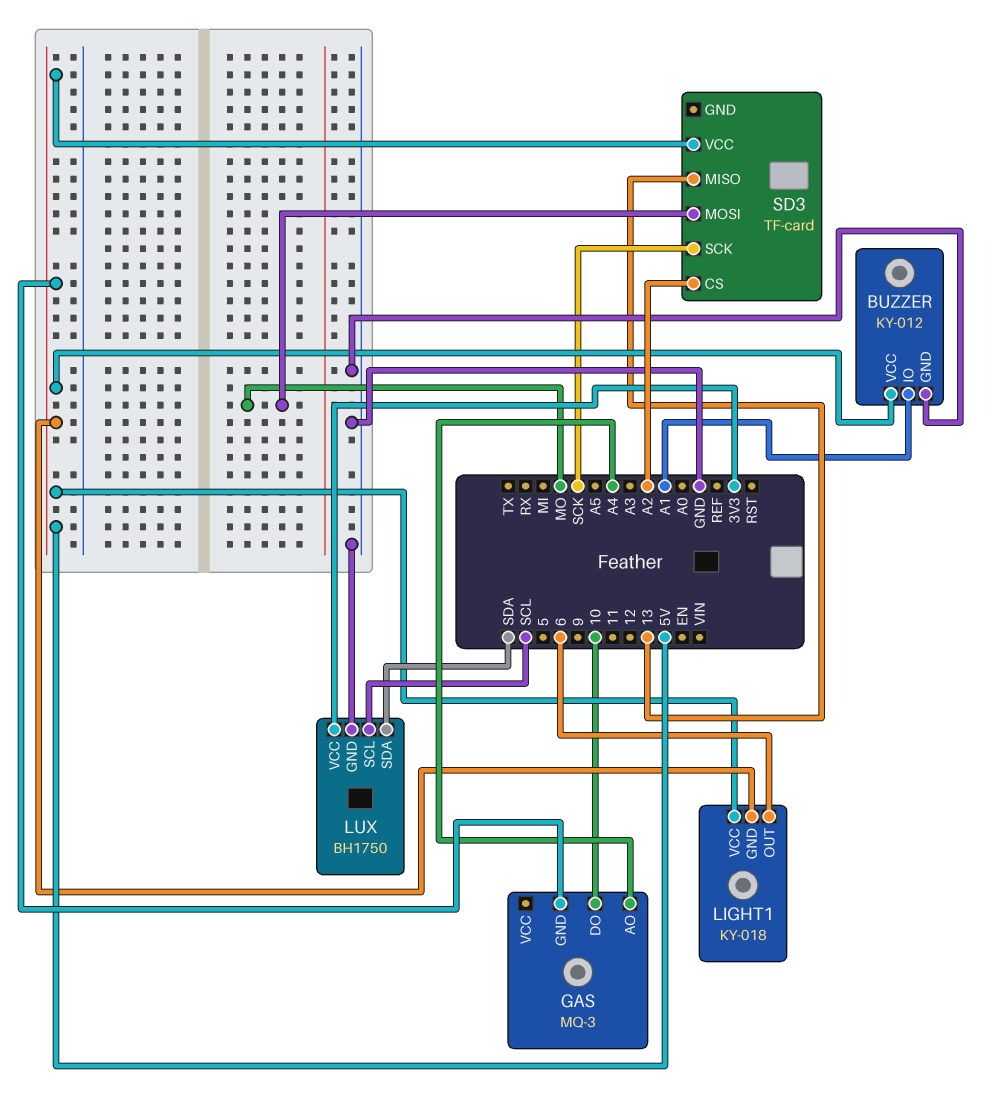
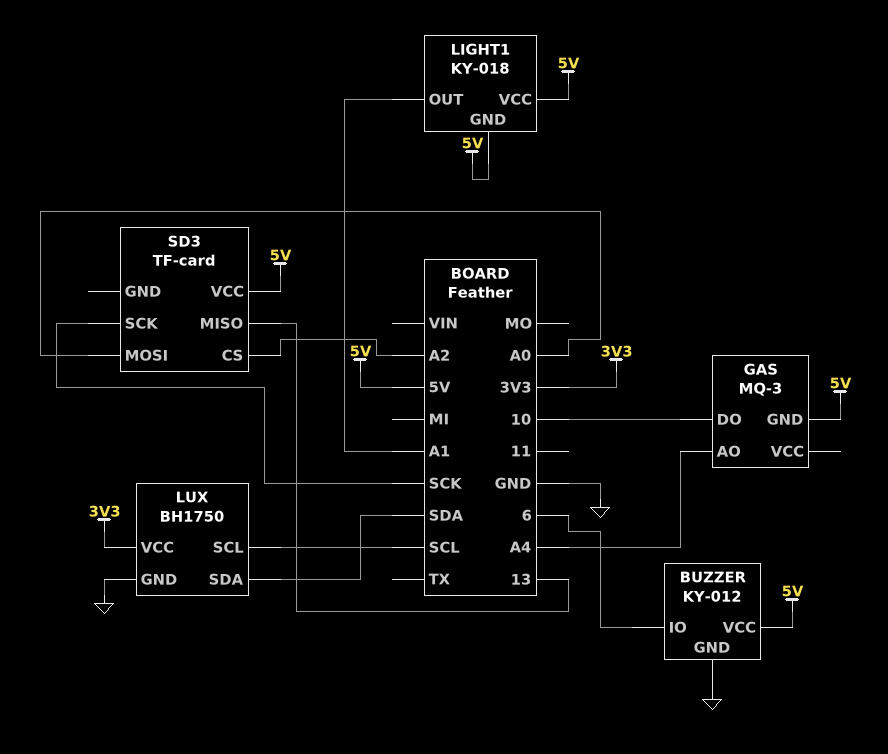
BUZZER pin IO: A1 -> 6
LIGHT1 pin OUT: 6 -> A1
SD3 pin MOSI: MO -> A0

